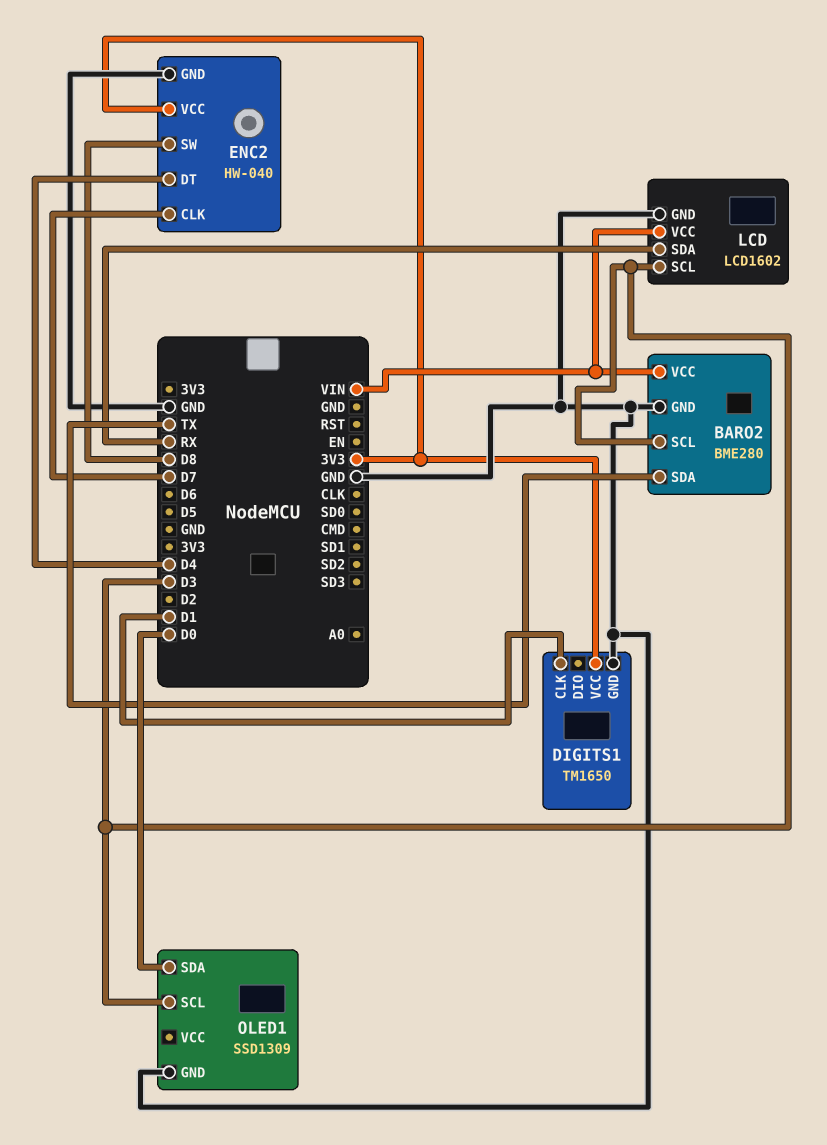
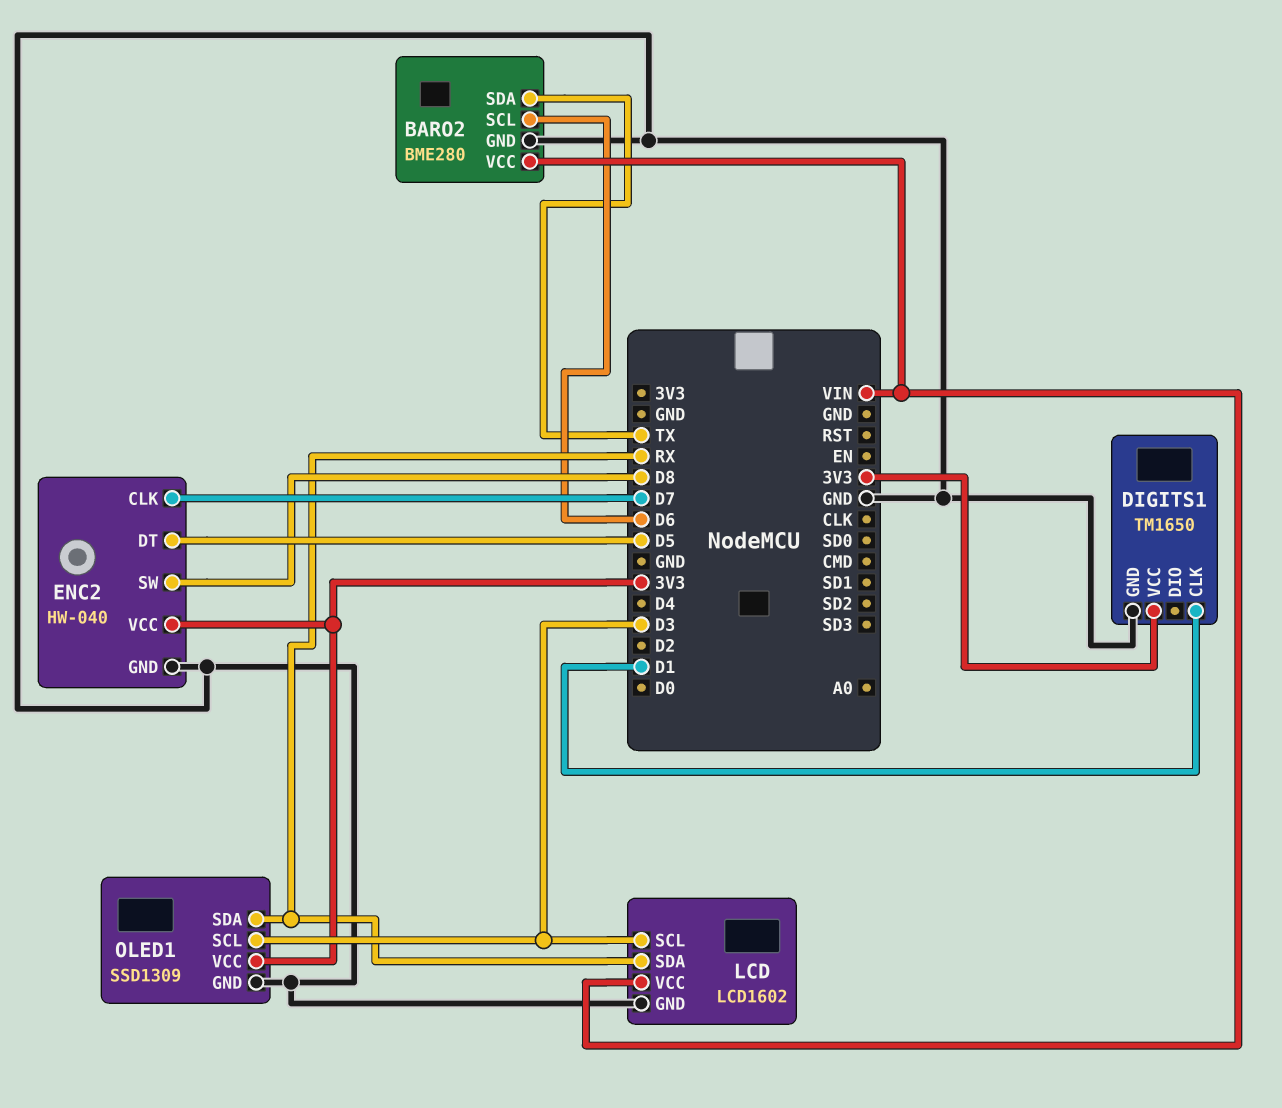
BARO2 pin SCL: D3 -> D6
ENC2 pin DT: D4 -> D5
OLED1 pin SDA: D0 -> RX
OLED1 pin VCC: none -> 3V3

